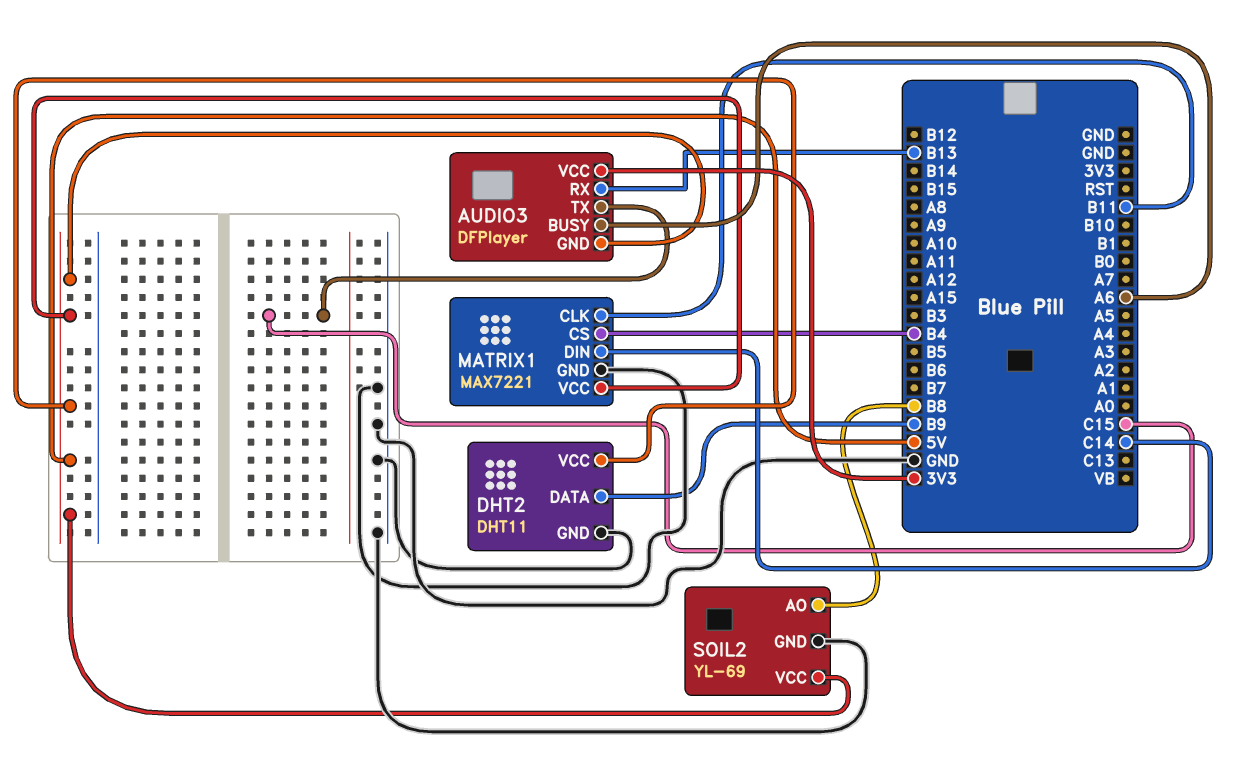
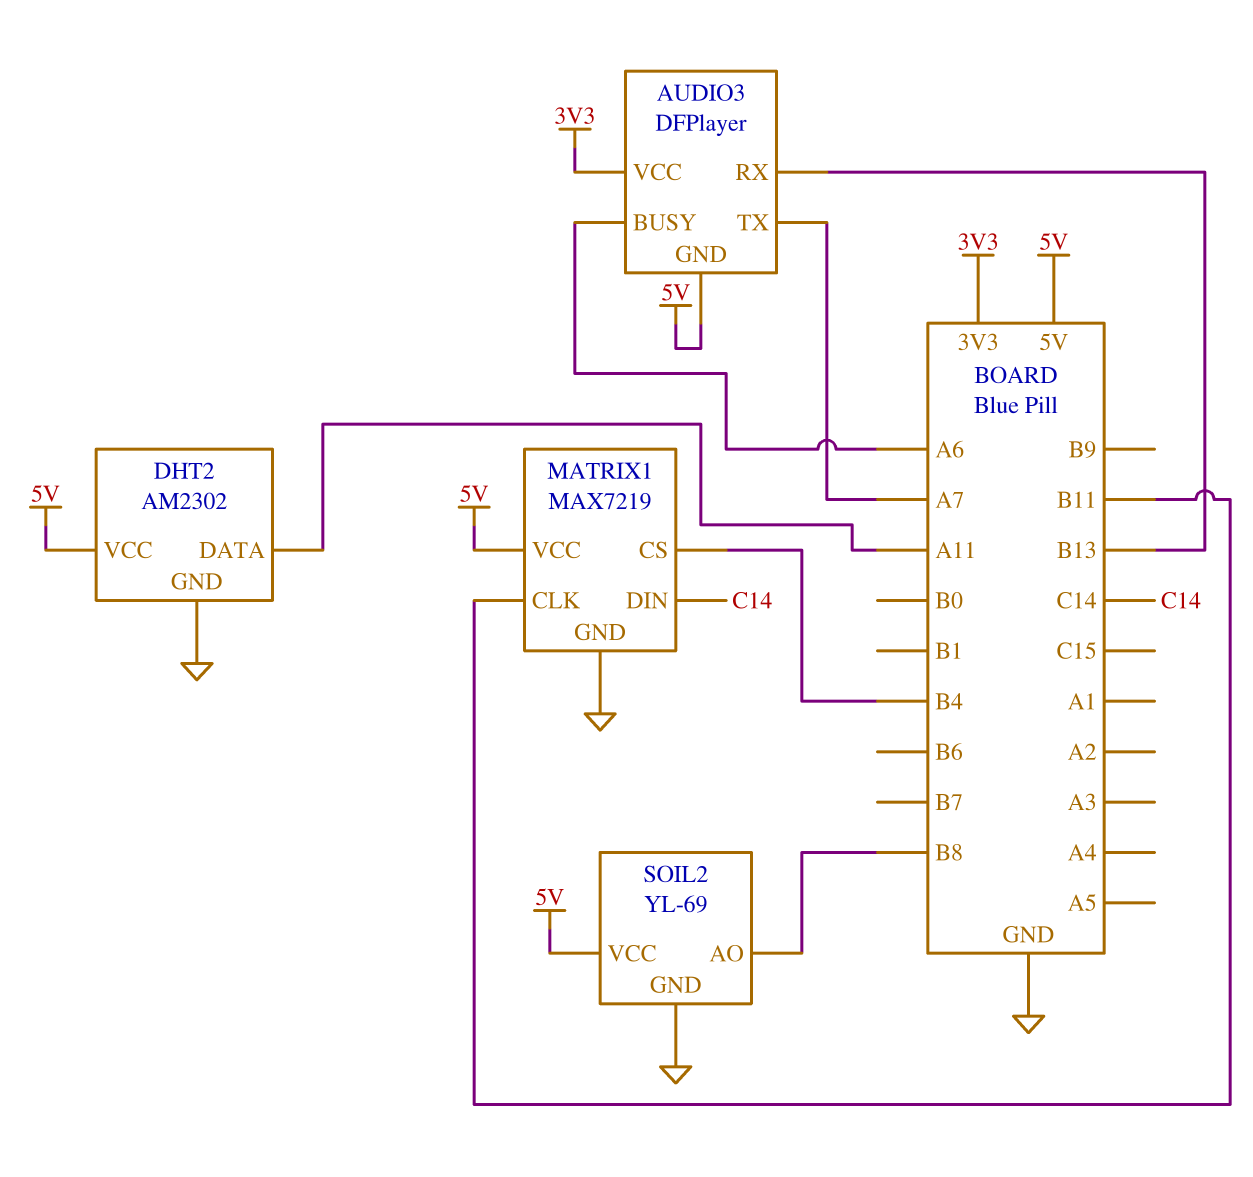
AUDIO3 pin TX: C15 -> A7
DHT2: DHT11 -> AM2302
DHT2 pin DATA: B9 -> A11
MATRIX1: MAX7221 -> MAX7219

